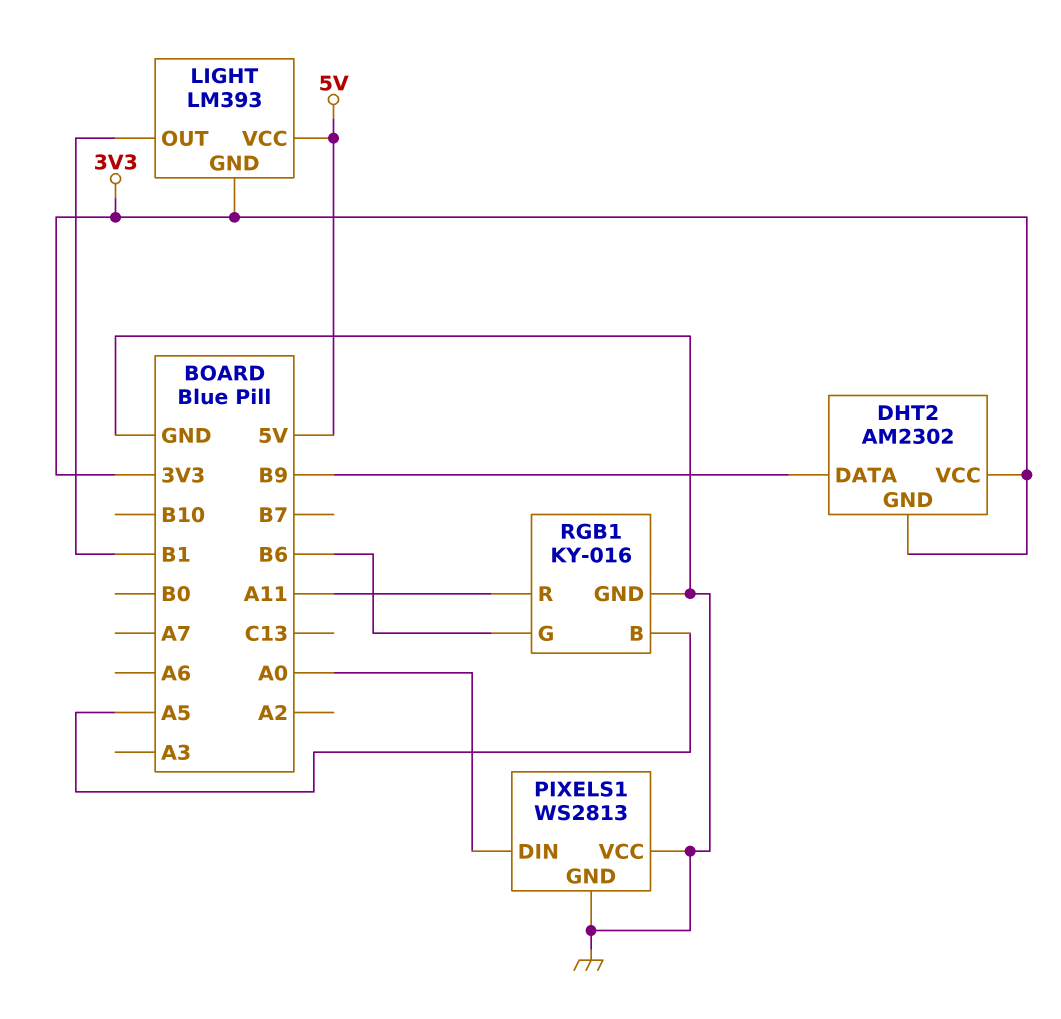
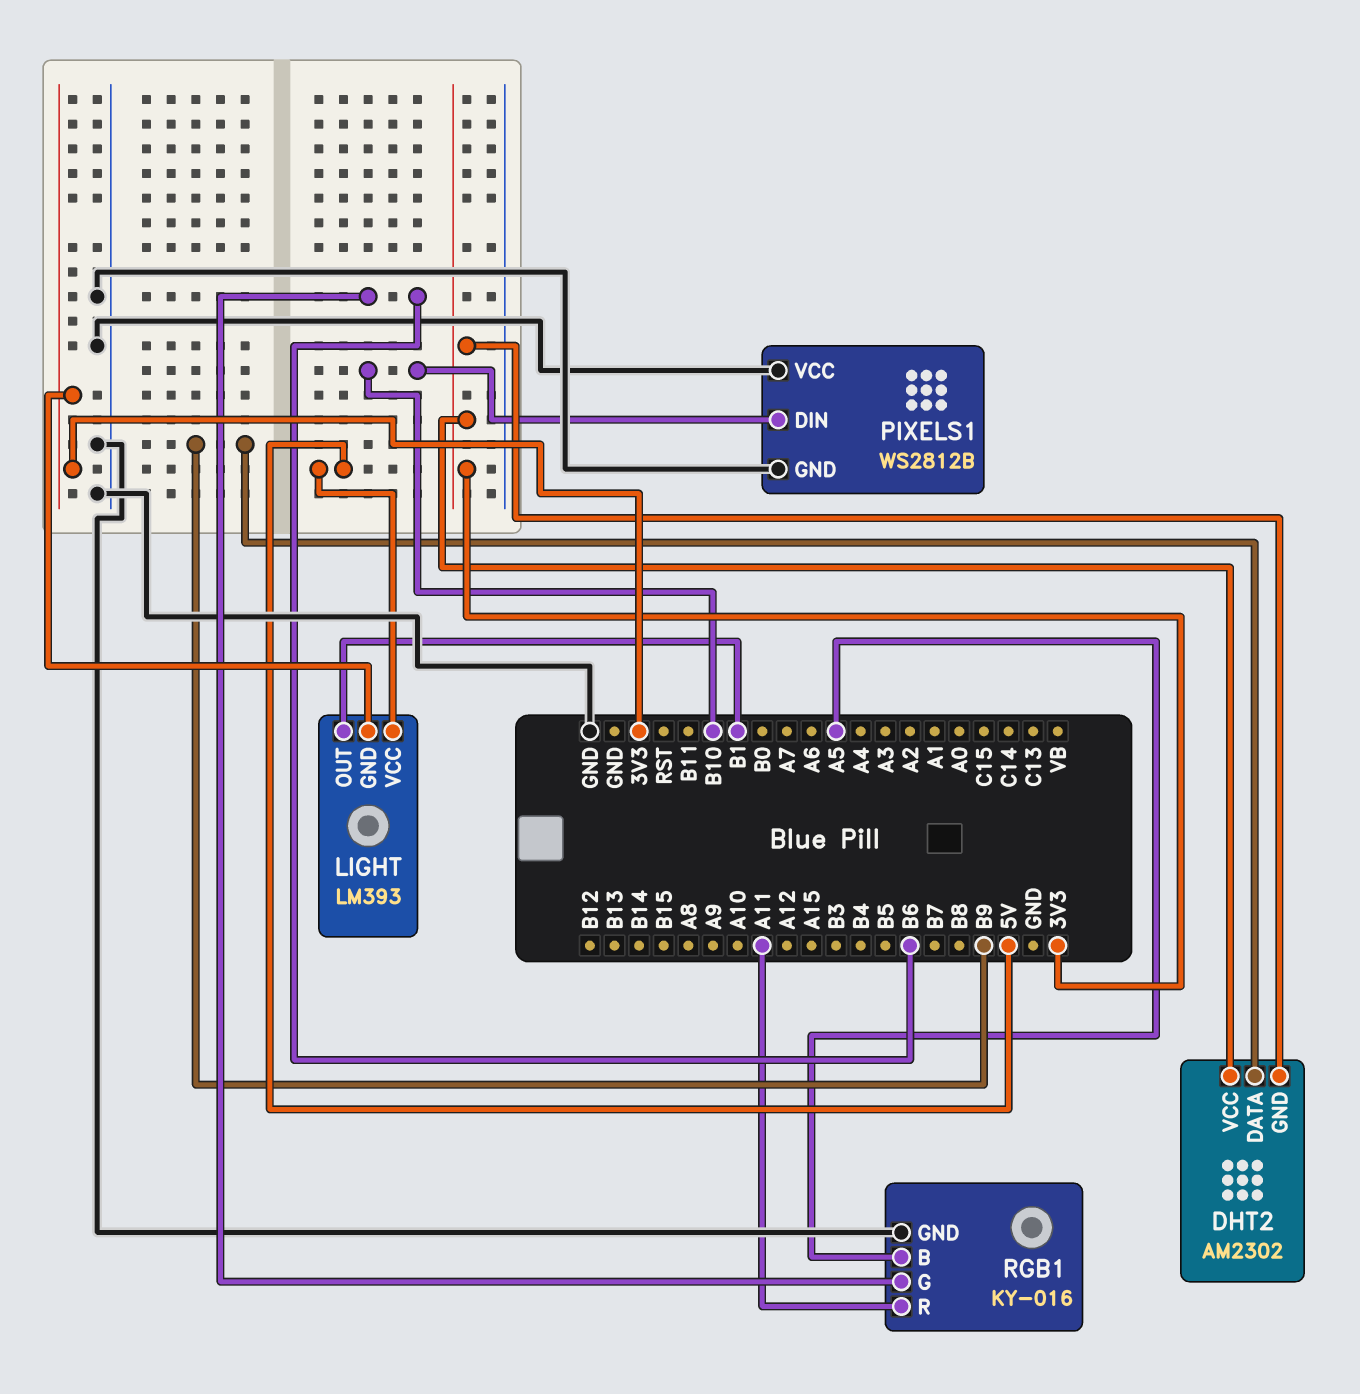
PIXELS1: WS2813 -> WS2812B
PIXELS1 pin DIN: A0 -> B10

